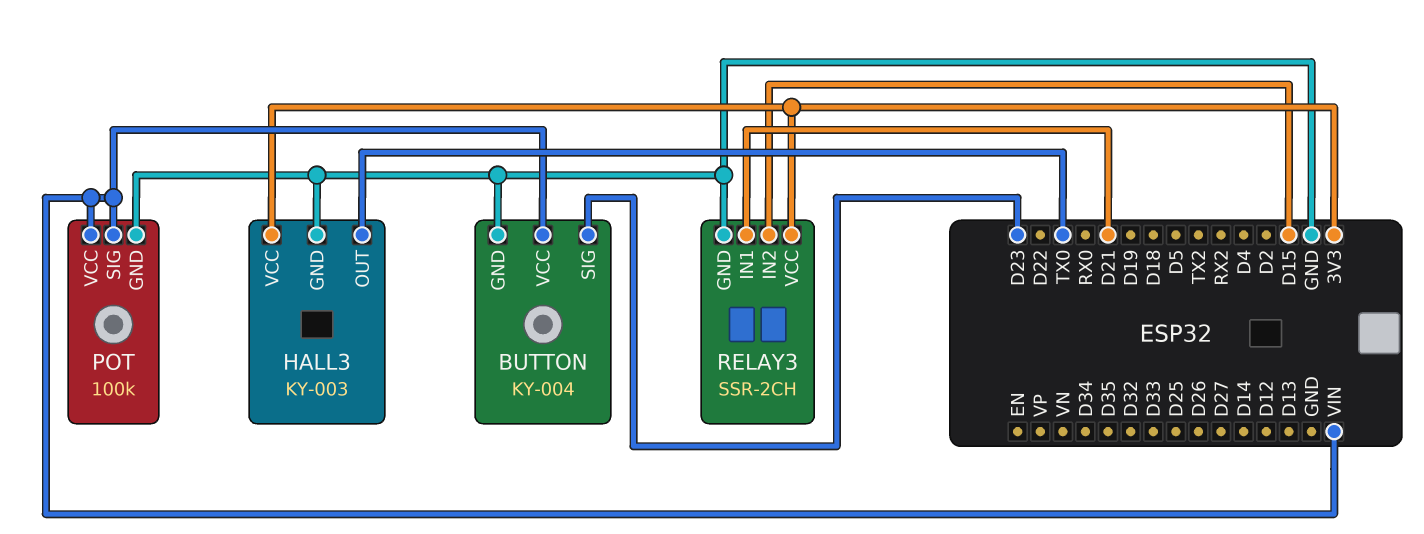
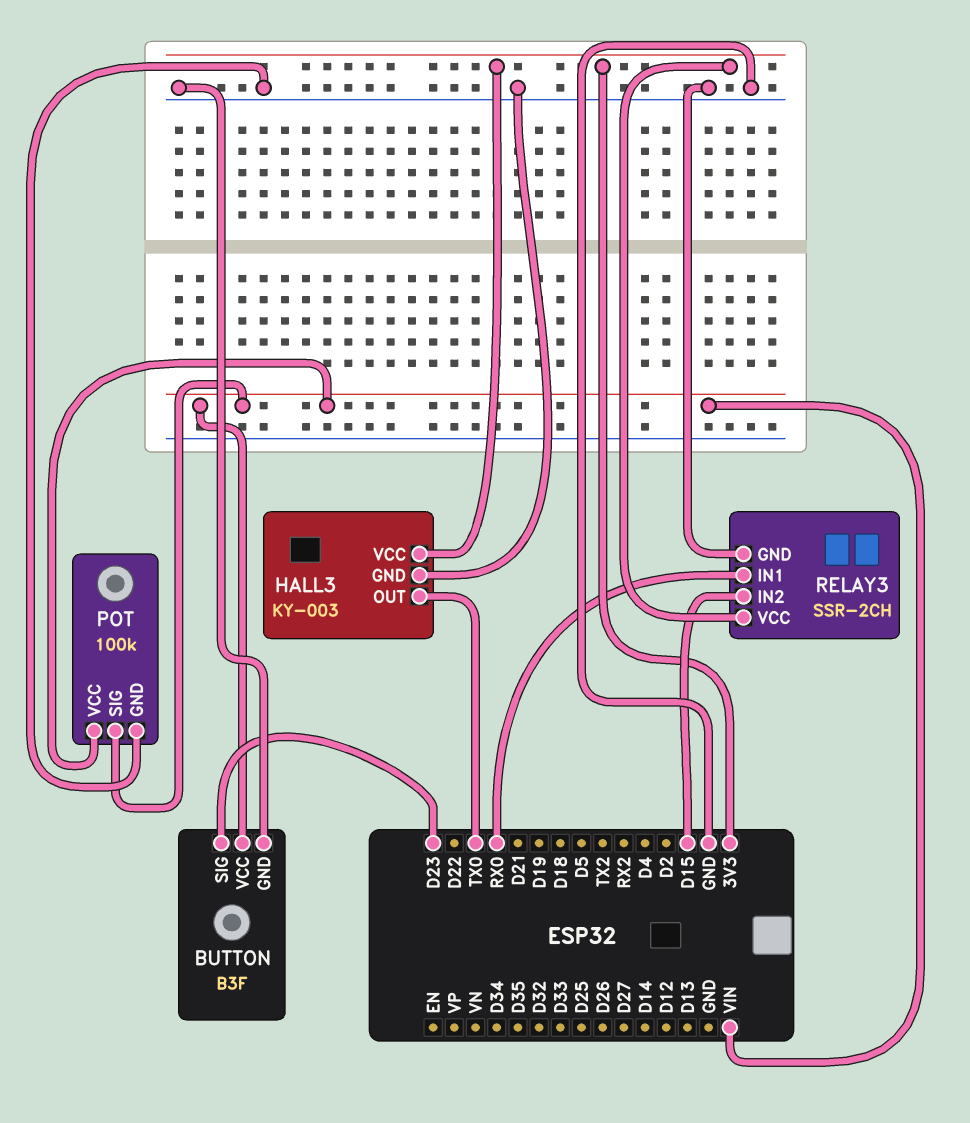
BUTTON: KY-004 -> B3F
RELAY3 pin IN1: D21 -> RX0

